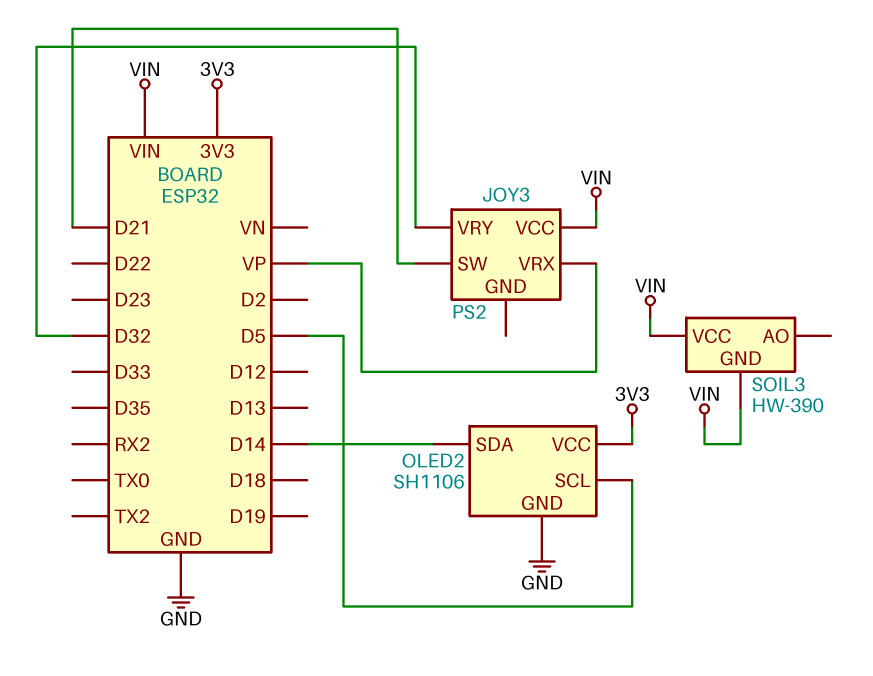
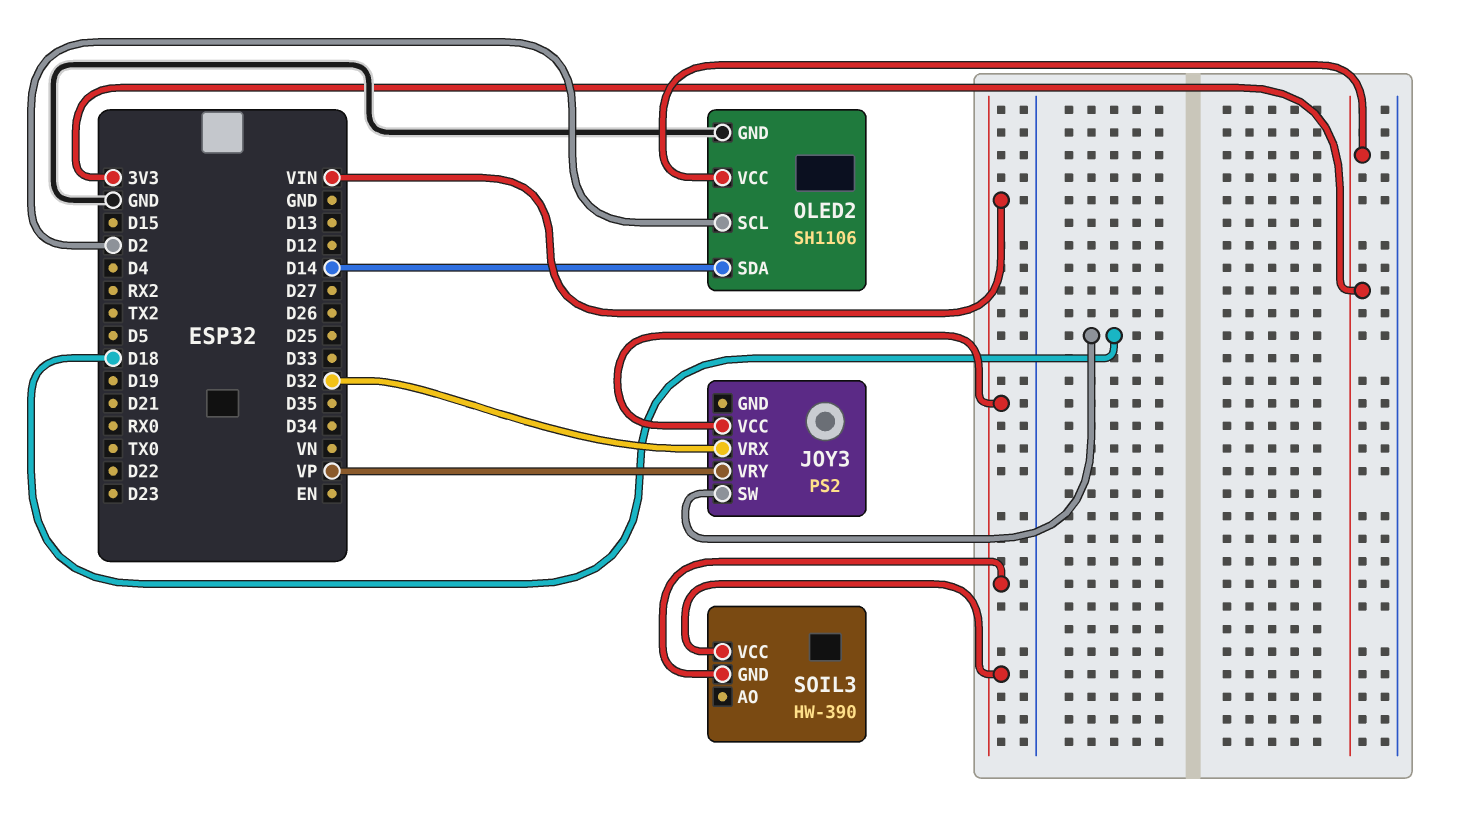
JOY3 pin SW: D21 -> D18
JOY3 pin VRX: VP -> D32
JOY3 pin VRY: D32 -> VP
OLED2 pin SCL: D5 -> D2

